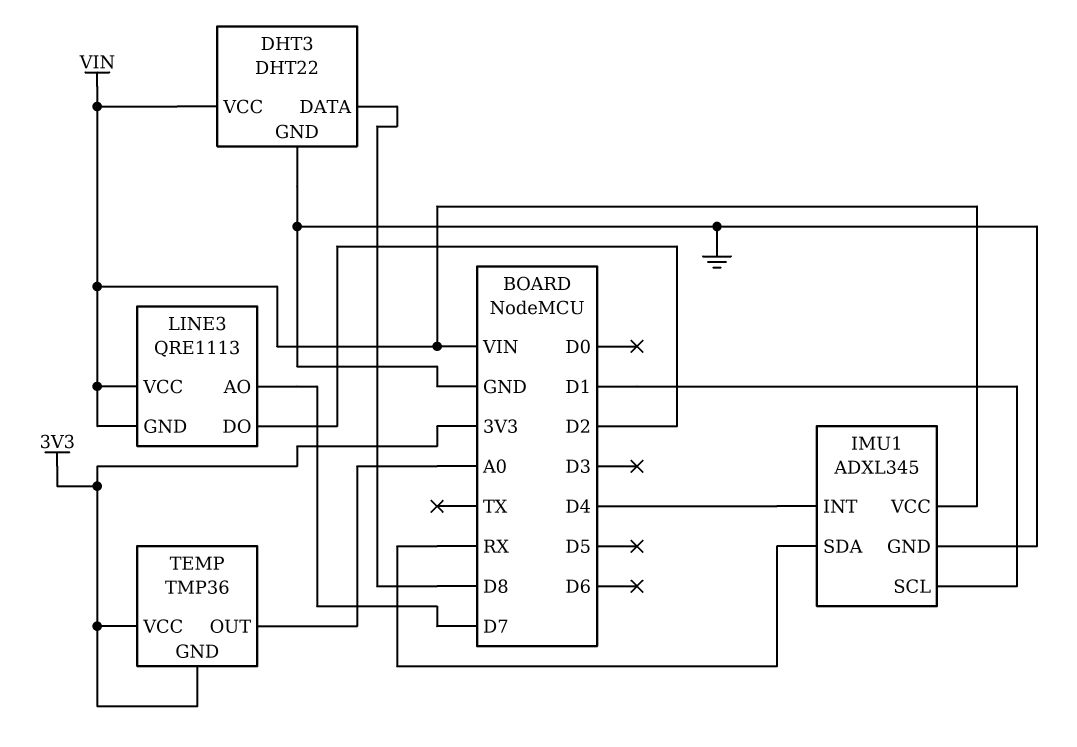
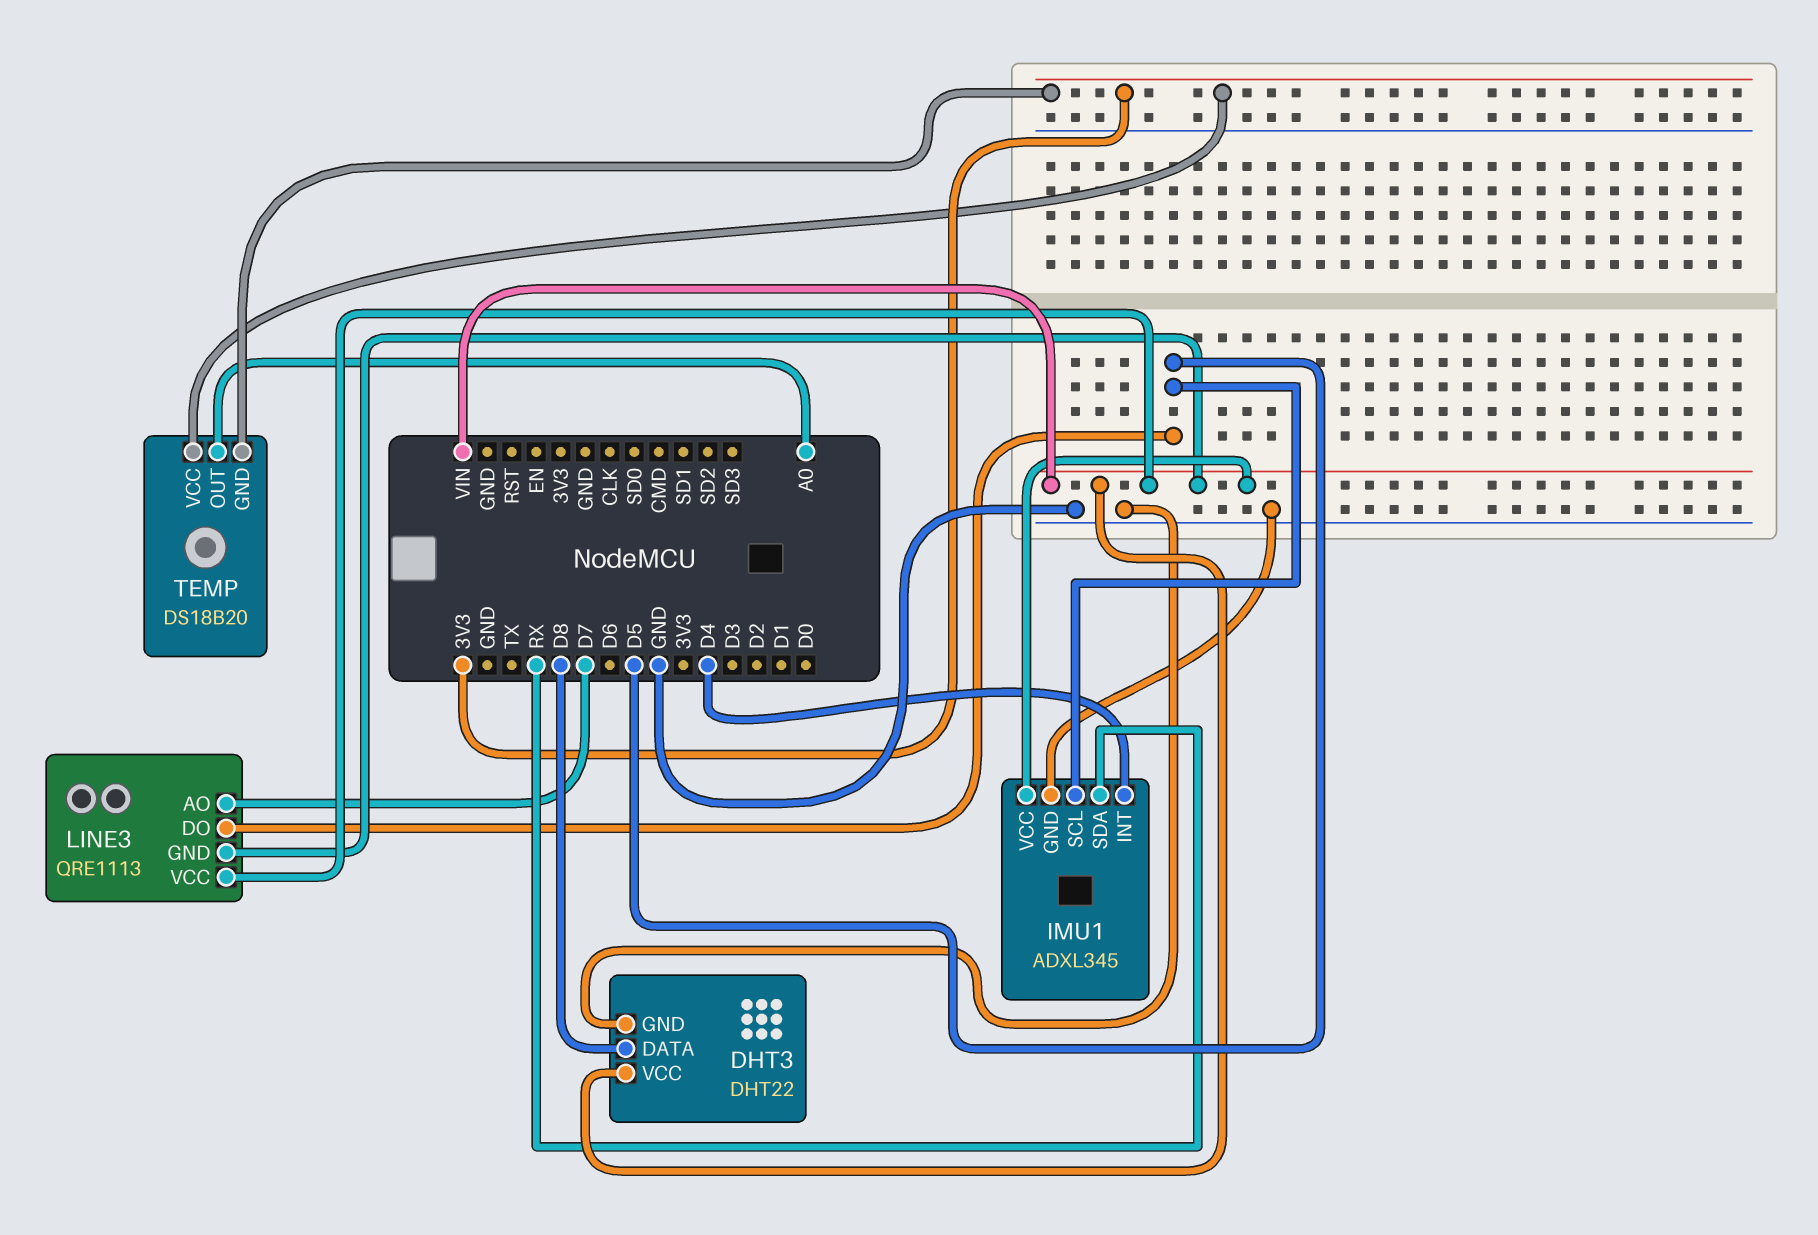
IMU1 pin SCL: D1 -> D5
LINE3 pin DO: D2 -> D5
TEMP: TMP36 -> DS18B20

